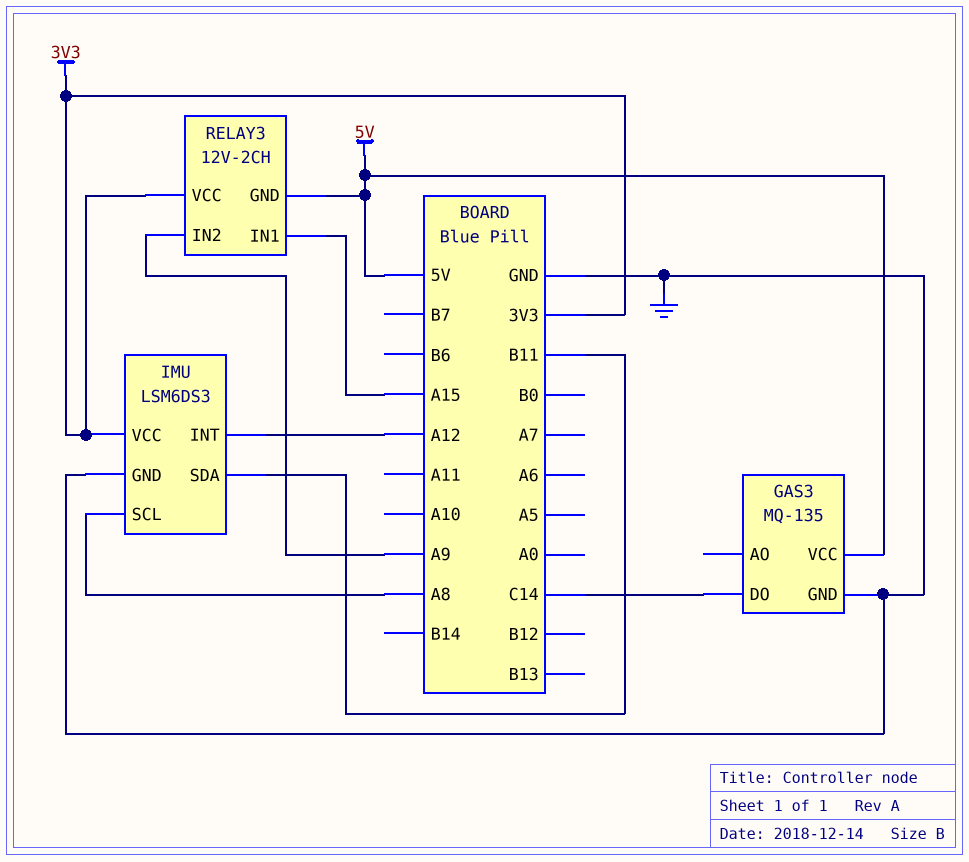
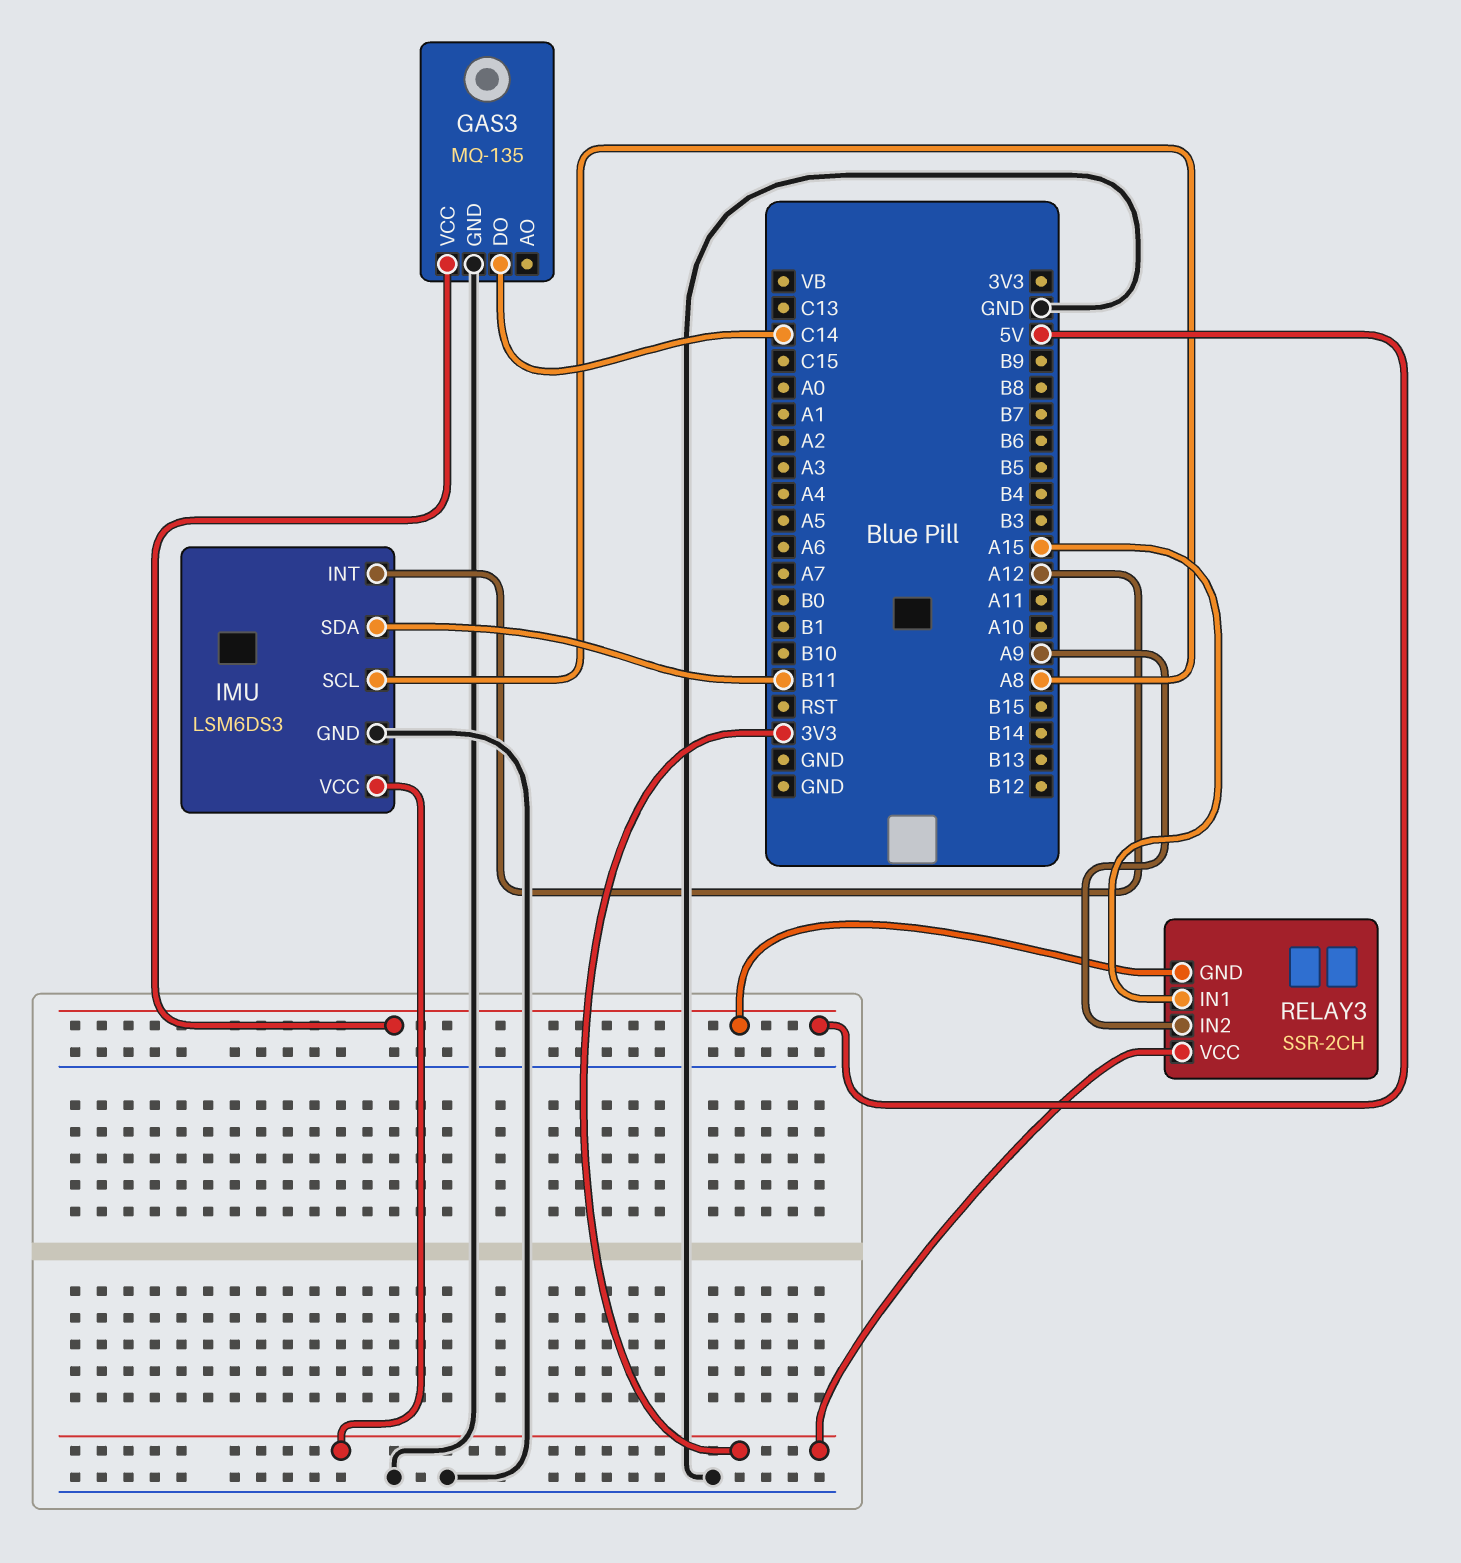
RELAY3: 12V-2CH -> SSR-2CH

